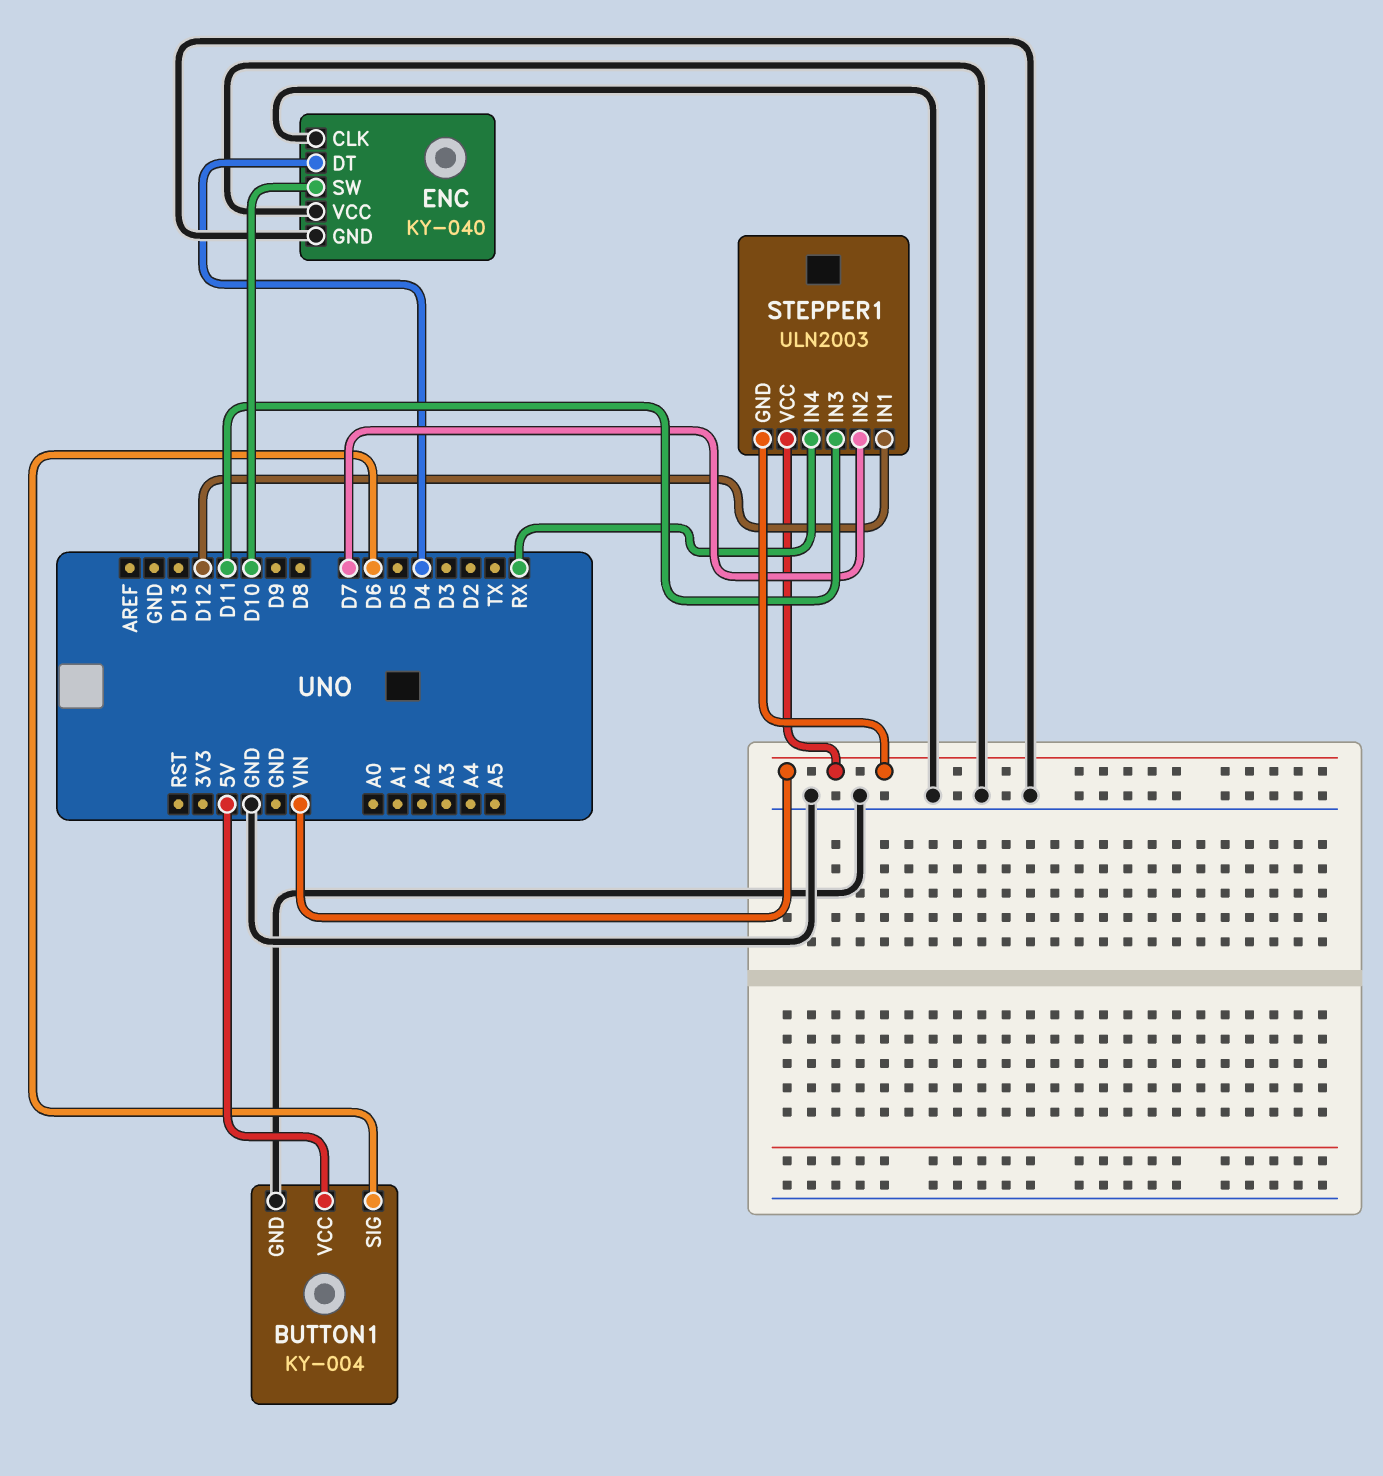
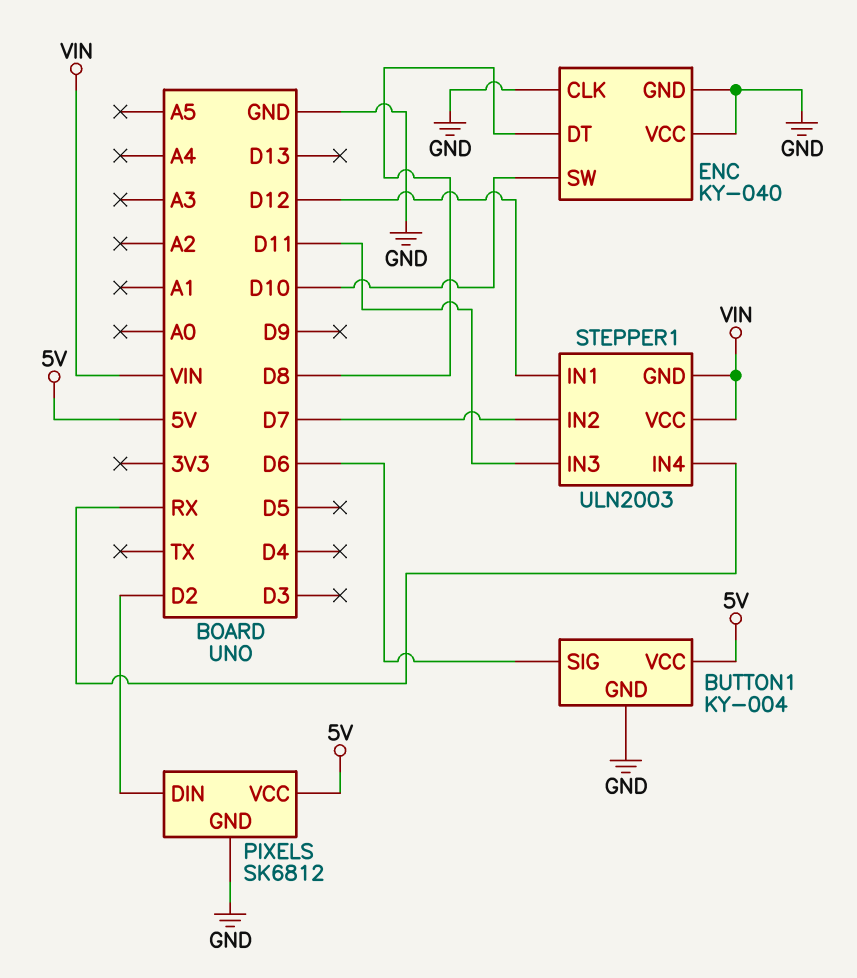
ENC pin DT: D4 -> D8
PIXELS: none -> SK6812
PIXELS pin DIN: none -> D2
PIXELS pin GND: none -> GND
PIXELS pin VCC: none -> 5V

